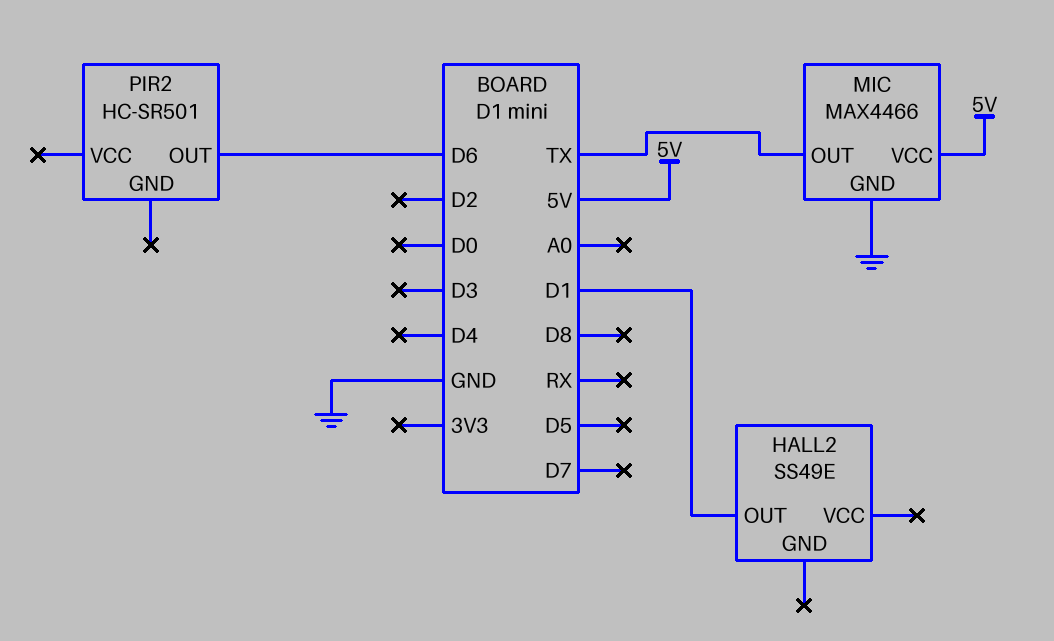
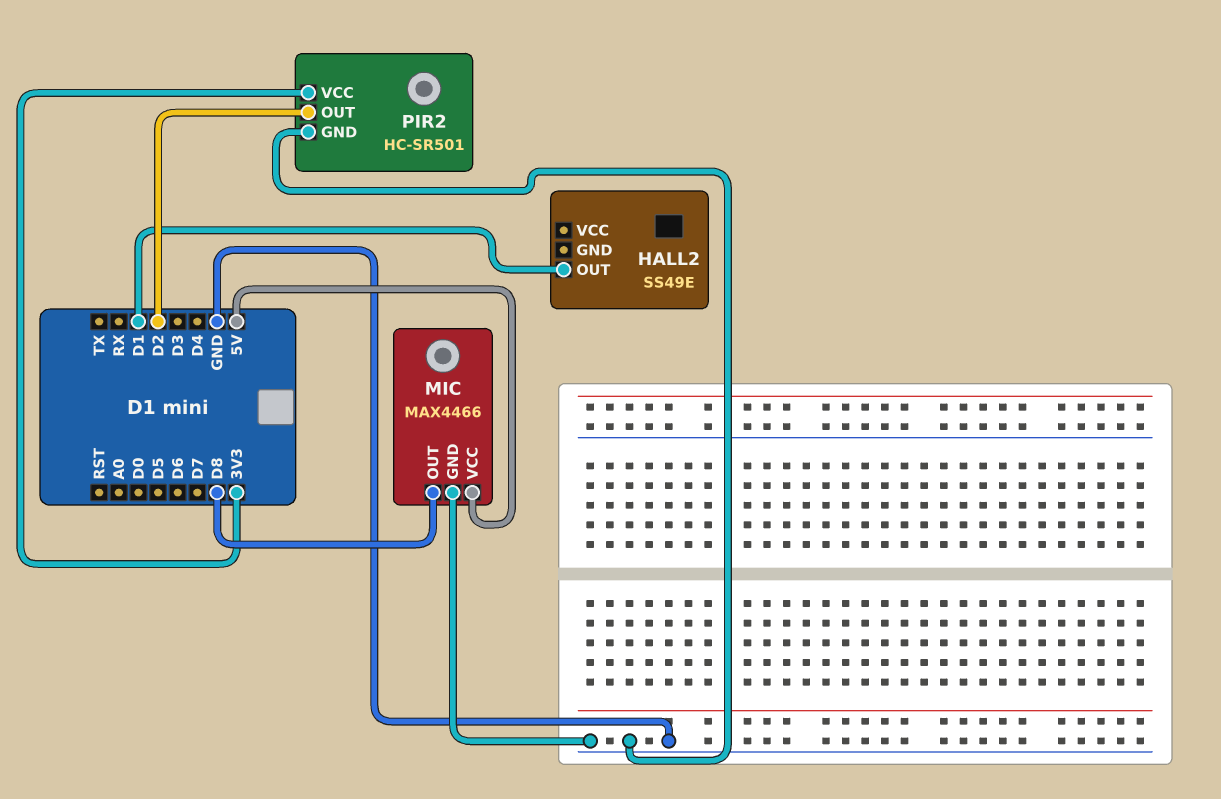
MIC pin OUT: TX -> D8
PIR2 pin GND: none -> GND
PIR2 pin OUT: D6 -> D2
PIR2 pin VCC: none -> 3V3

